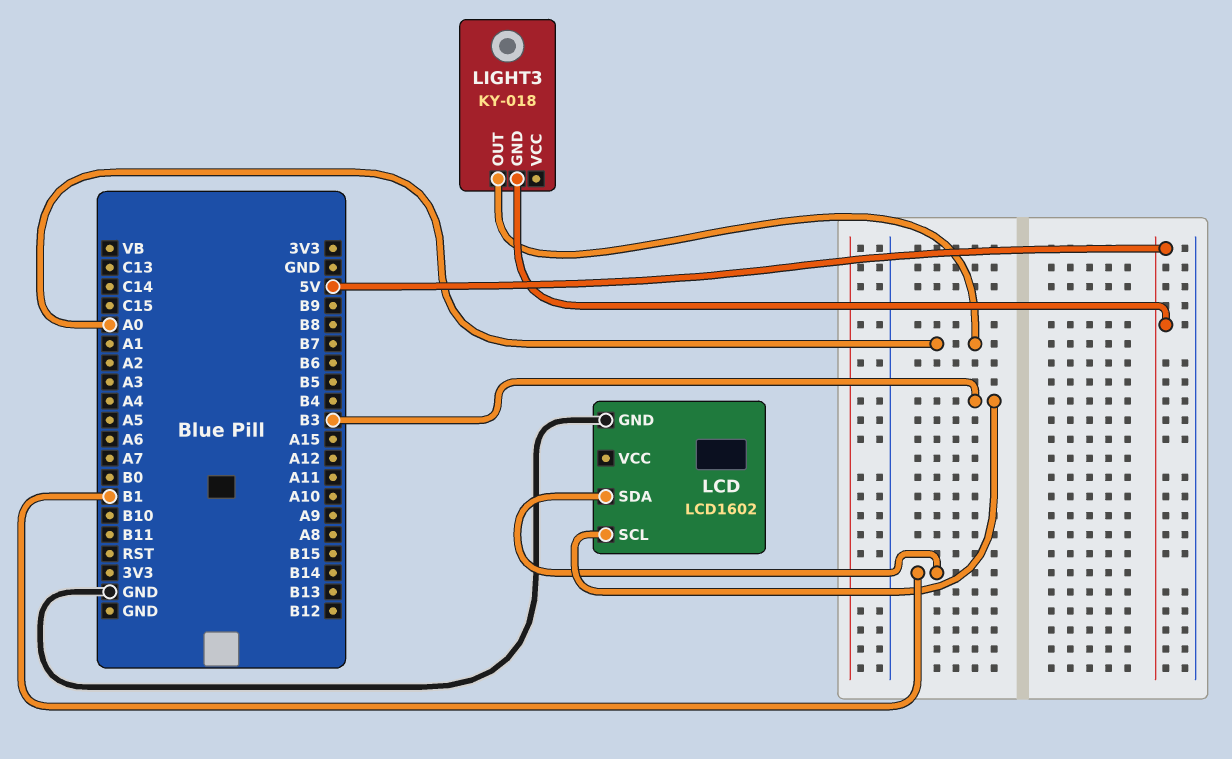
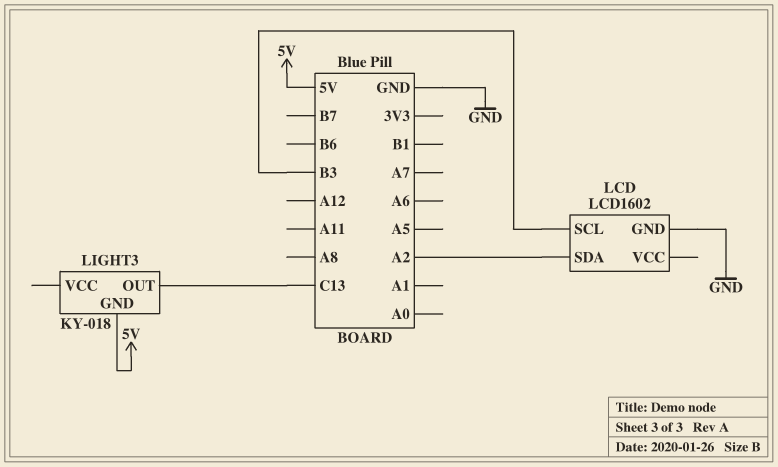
LCD pin SDA: B1 -> A2
LIGHT3 pin OUT: A0 -> C13

